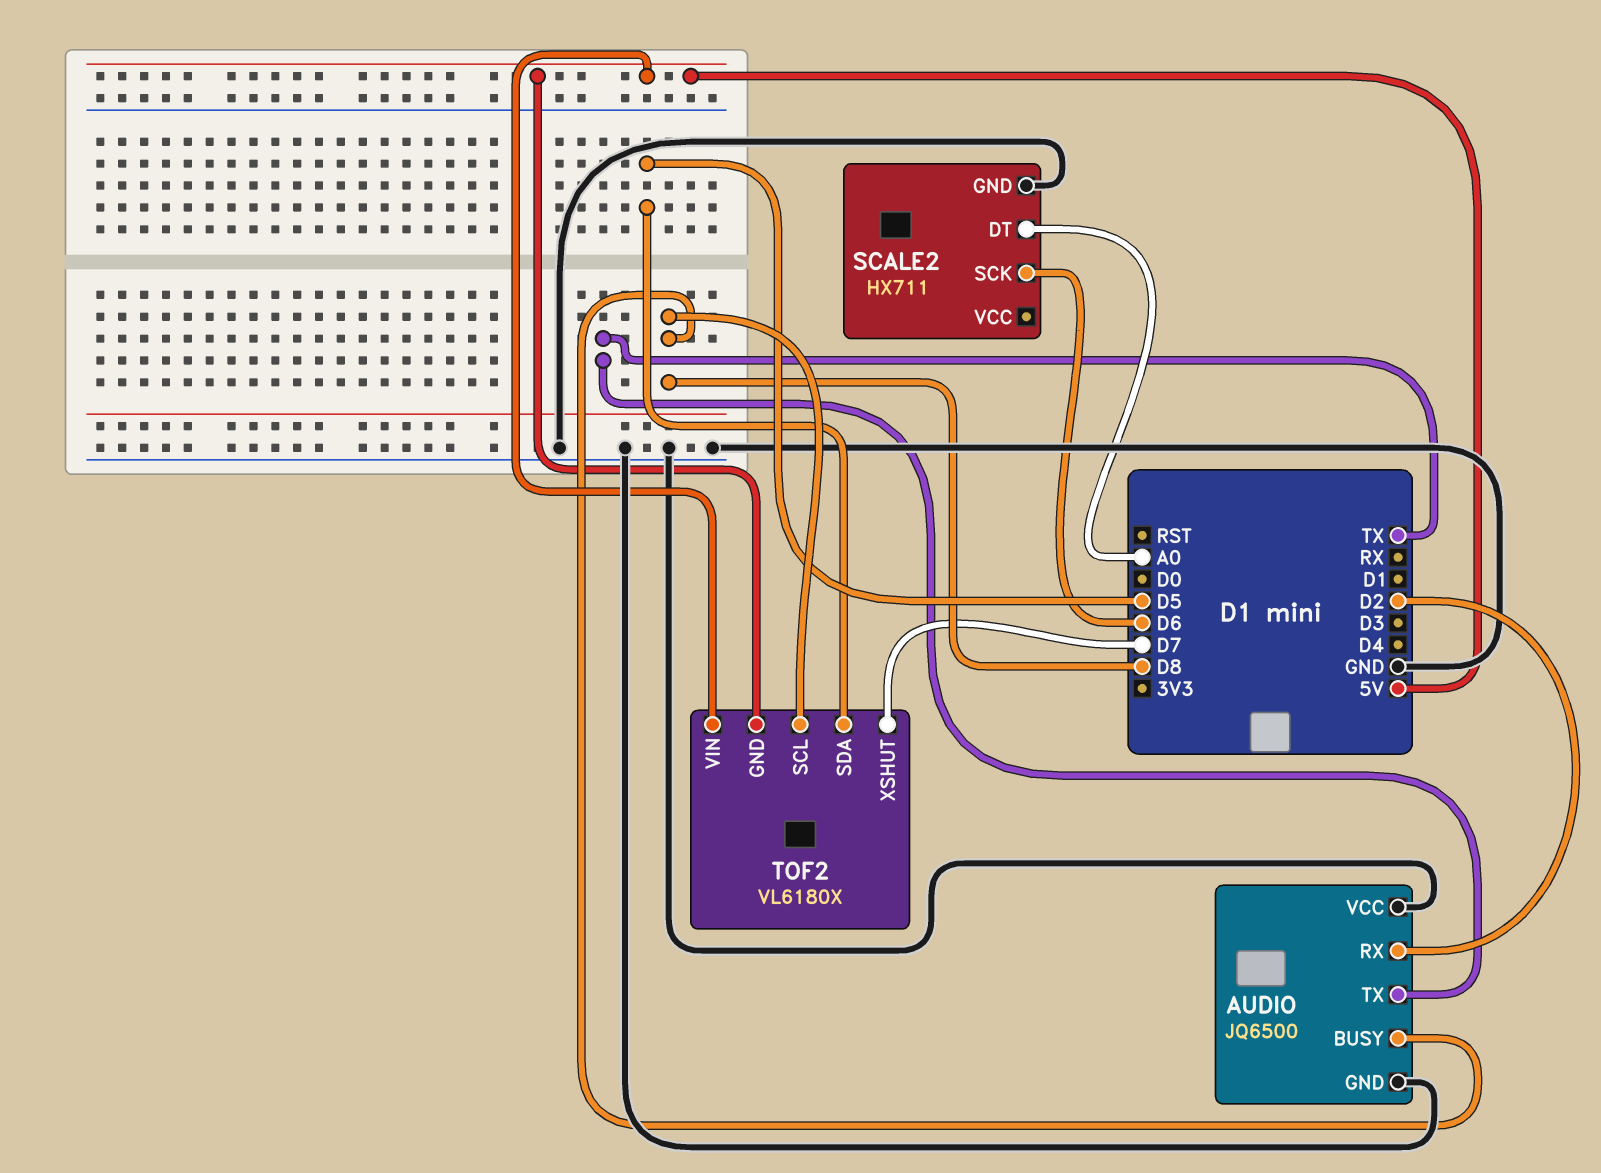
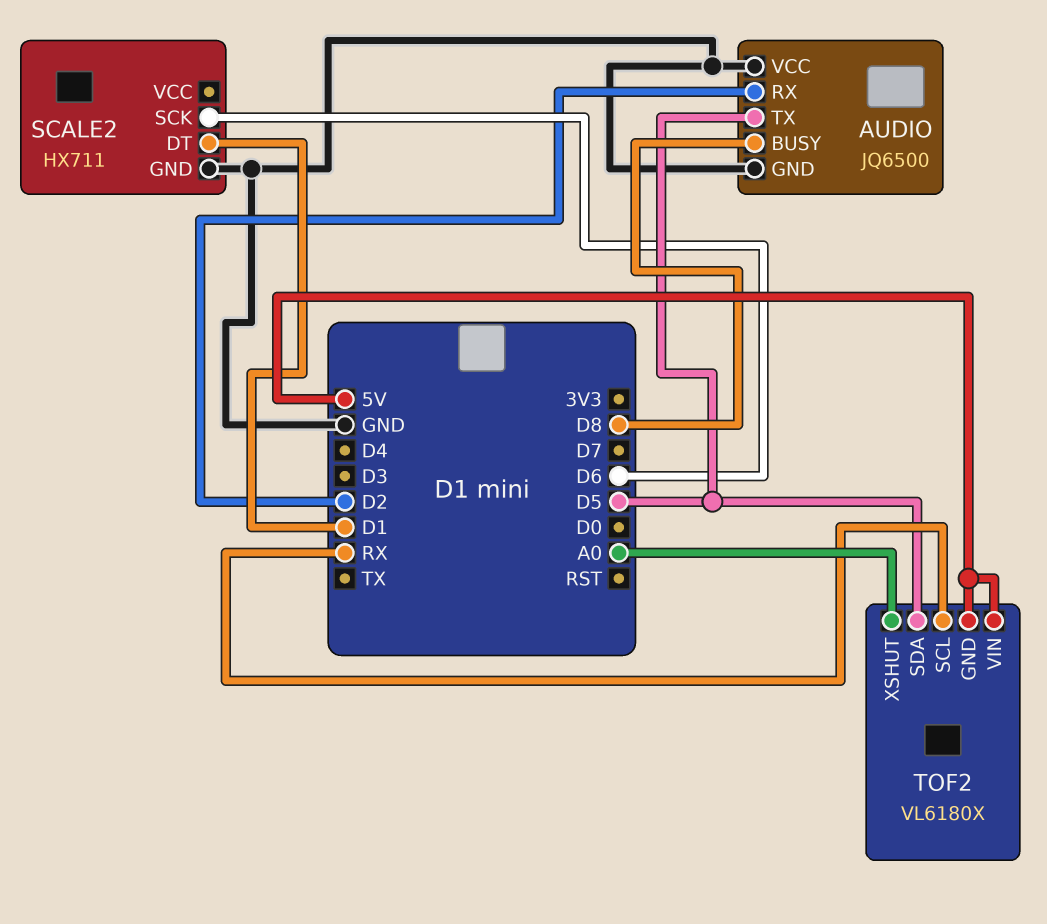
AUDIO pin TX: TX -> D5
SCALE2 pin DT: A0 -> D1
TOF2 pin SCL: D8 -> RX
TOF2 pin XSHUT: D7 -> A0

